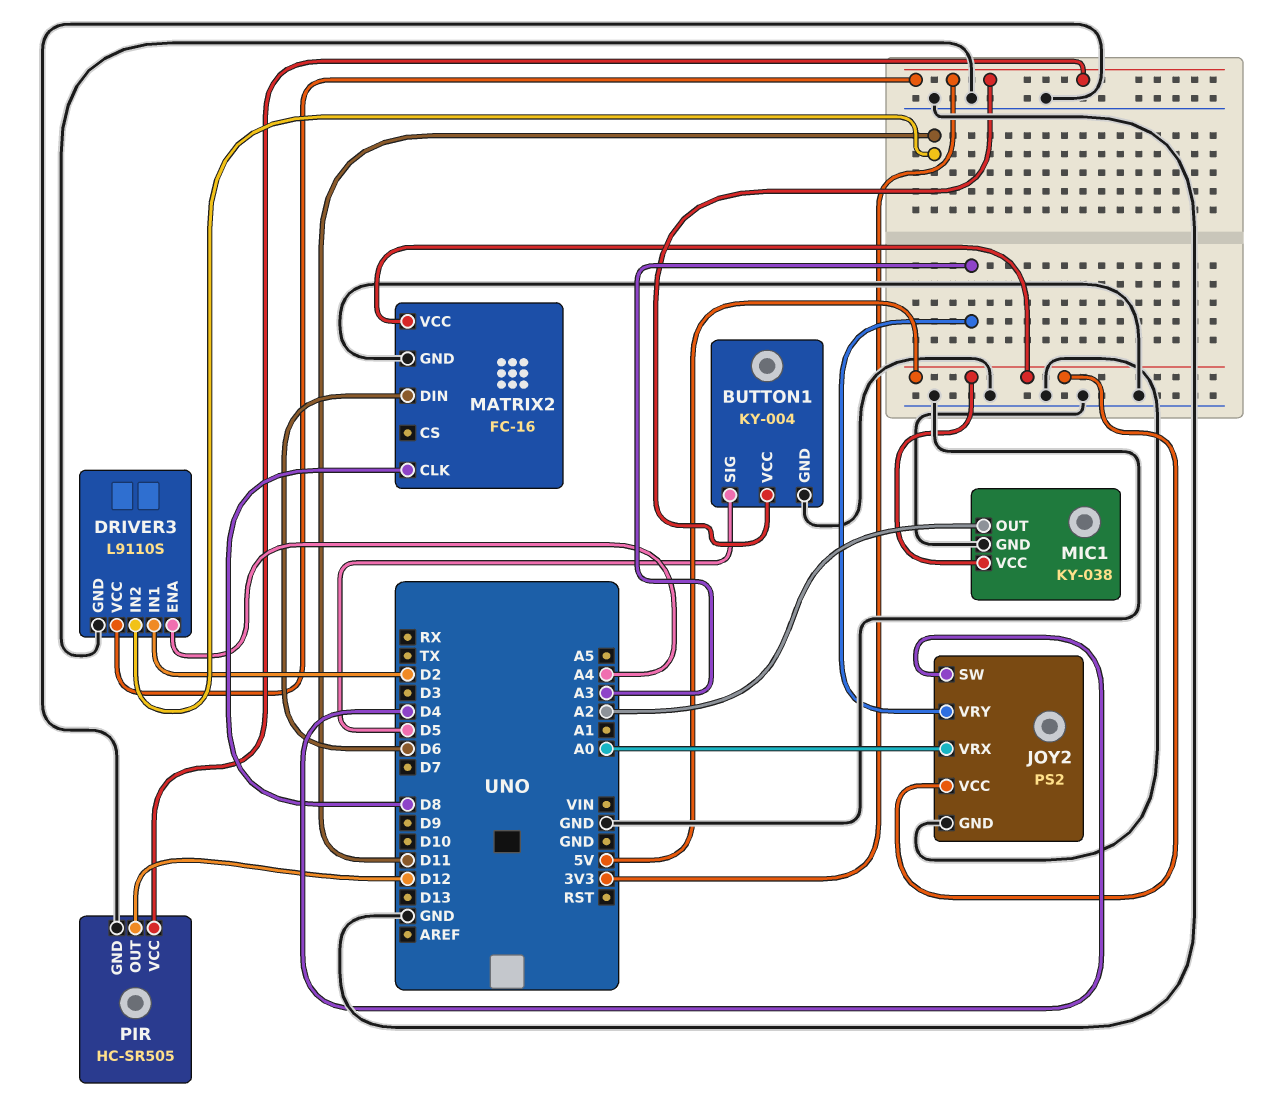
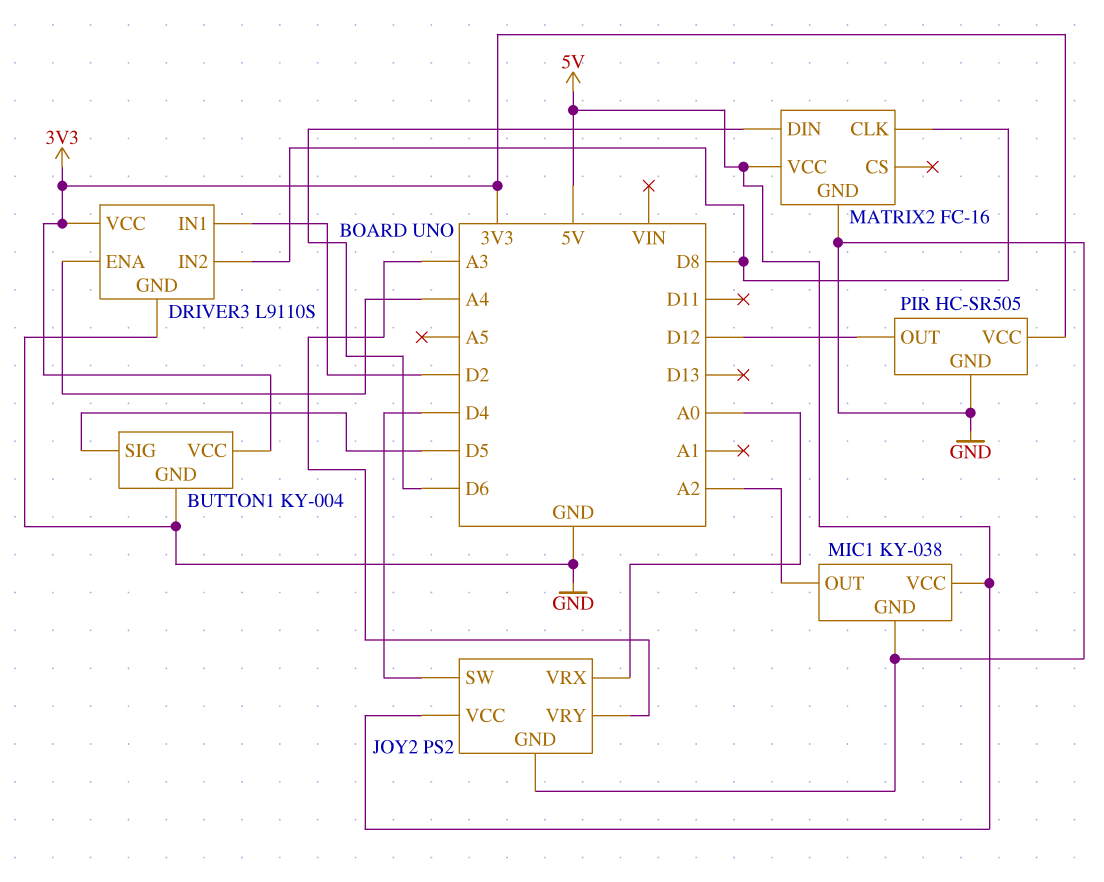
DRIVER3 pin IN2: D11 -> D8

